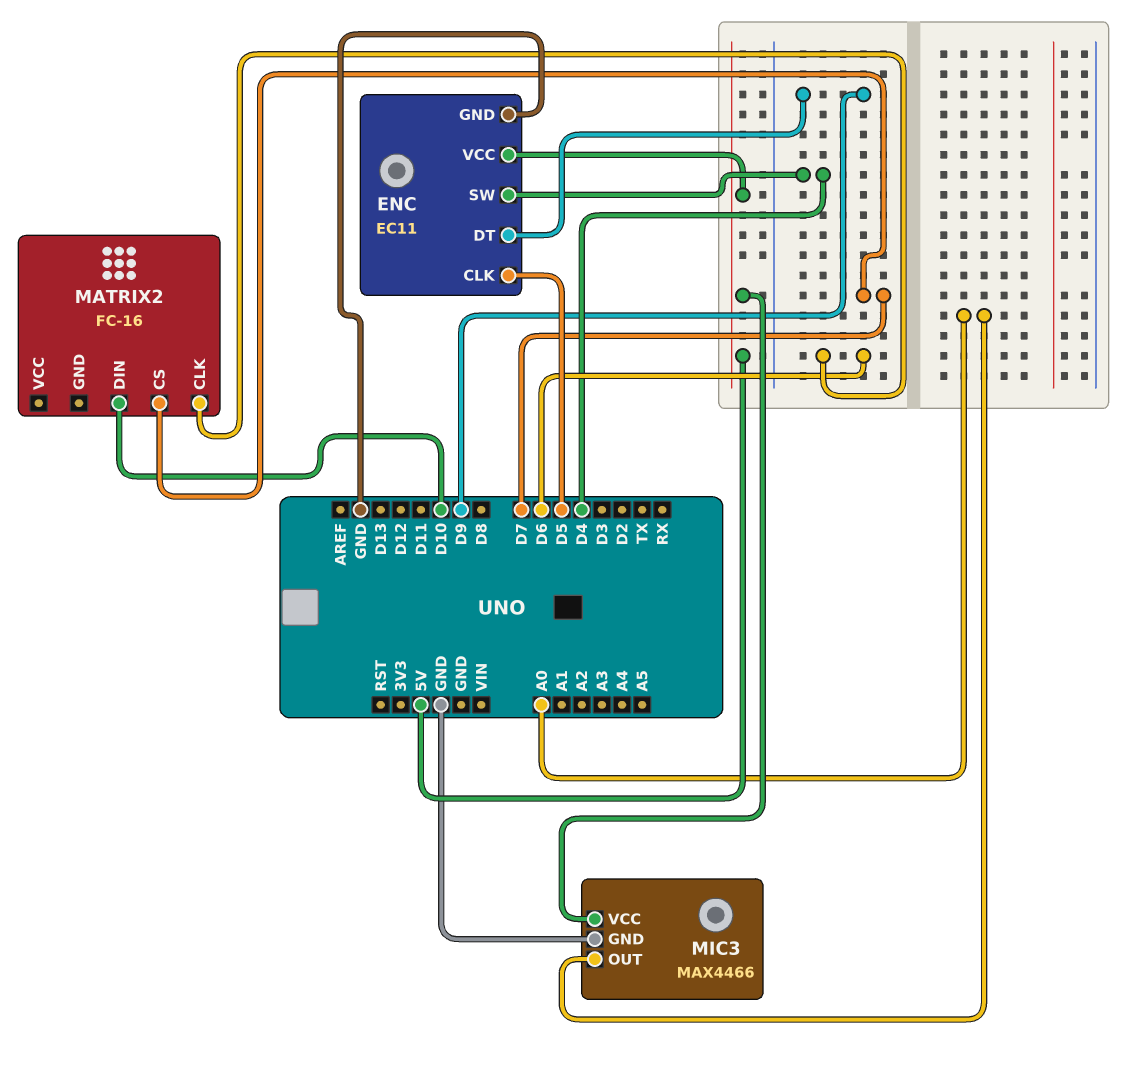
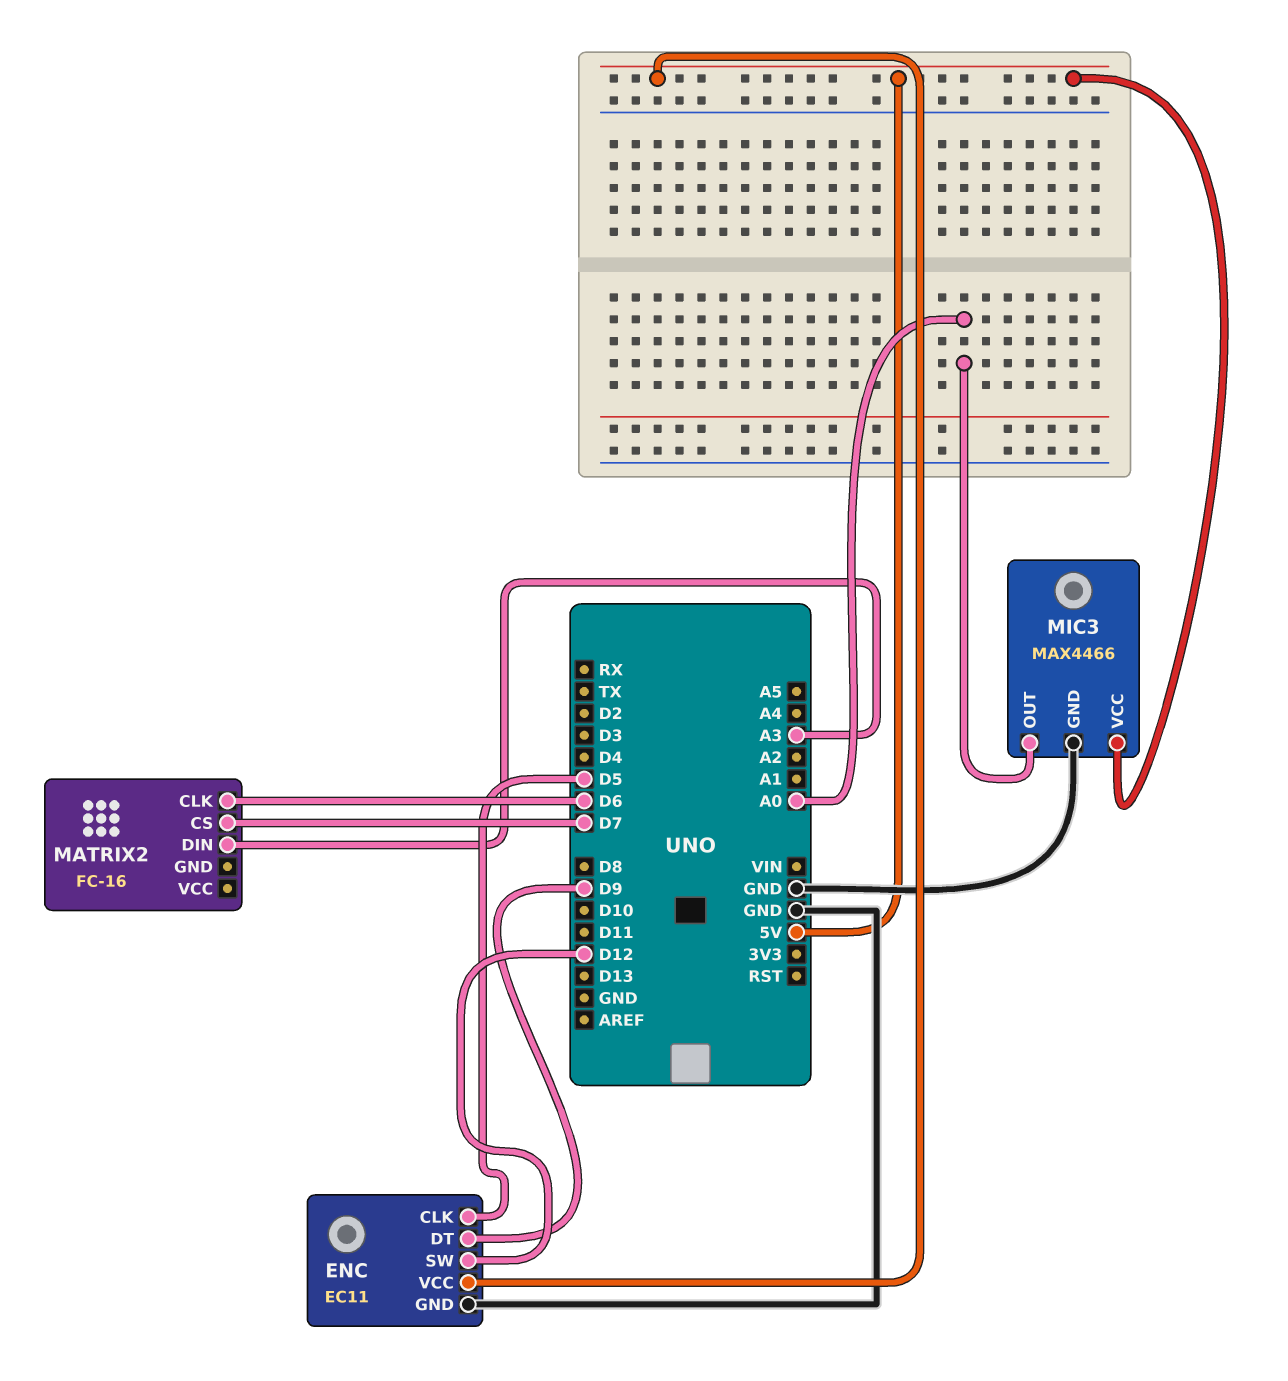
ENC pin SW: D4 -> D12
MATRIX2 pin DIN: D10 -> A3

